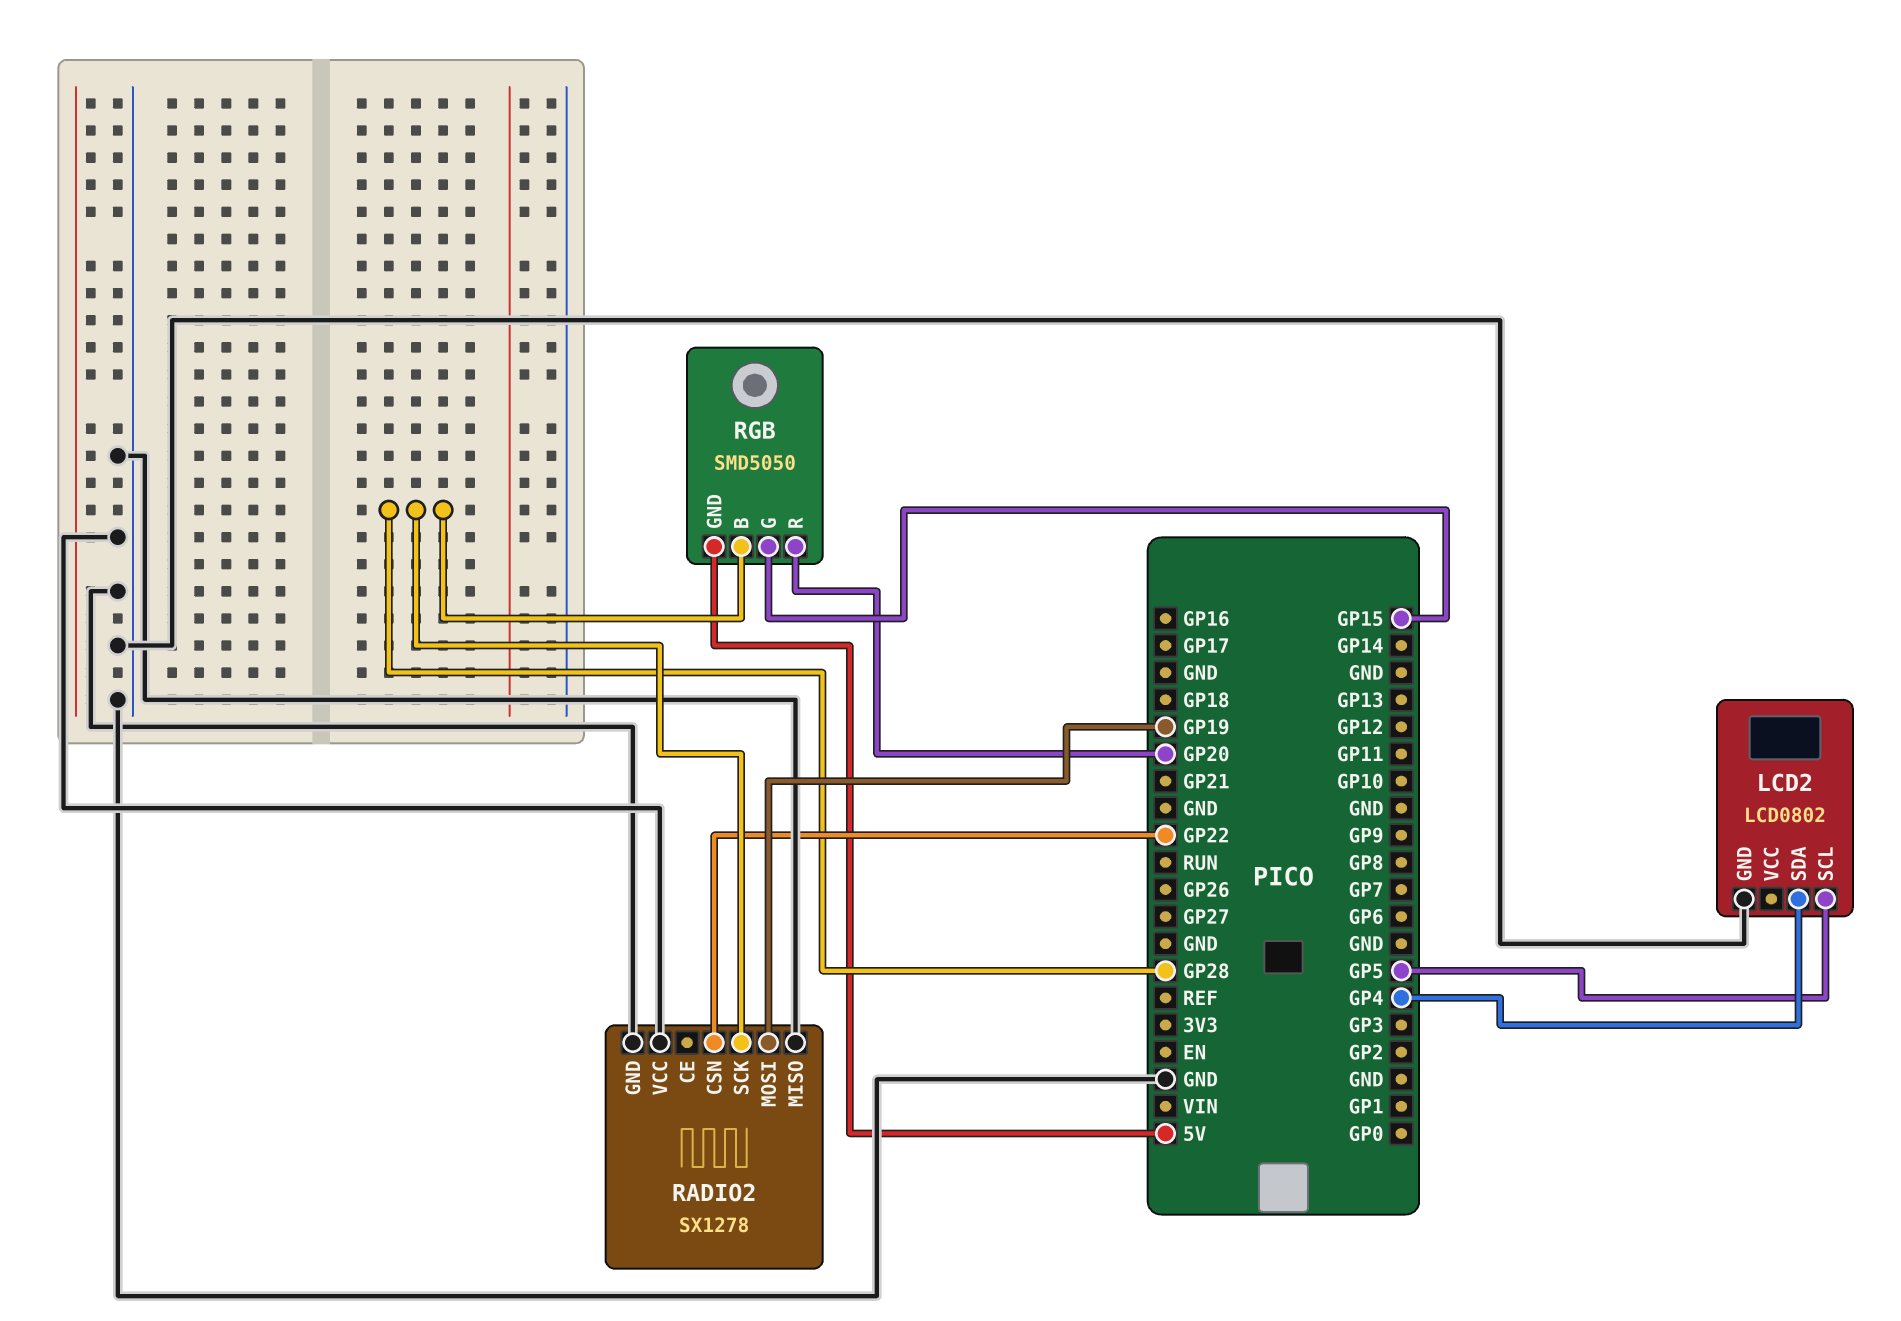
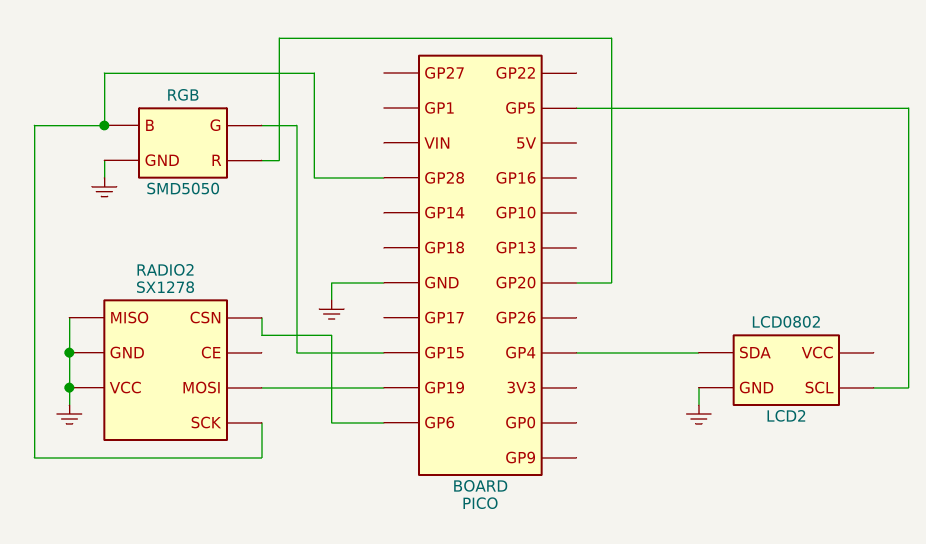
RADIO2 pin CSN: GP22 -> GP6
RGB pin GND: 5V -> GND

